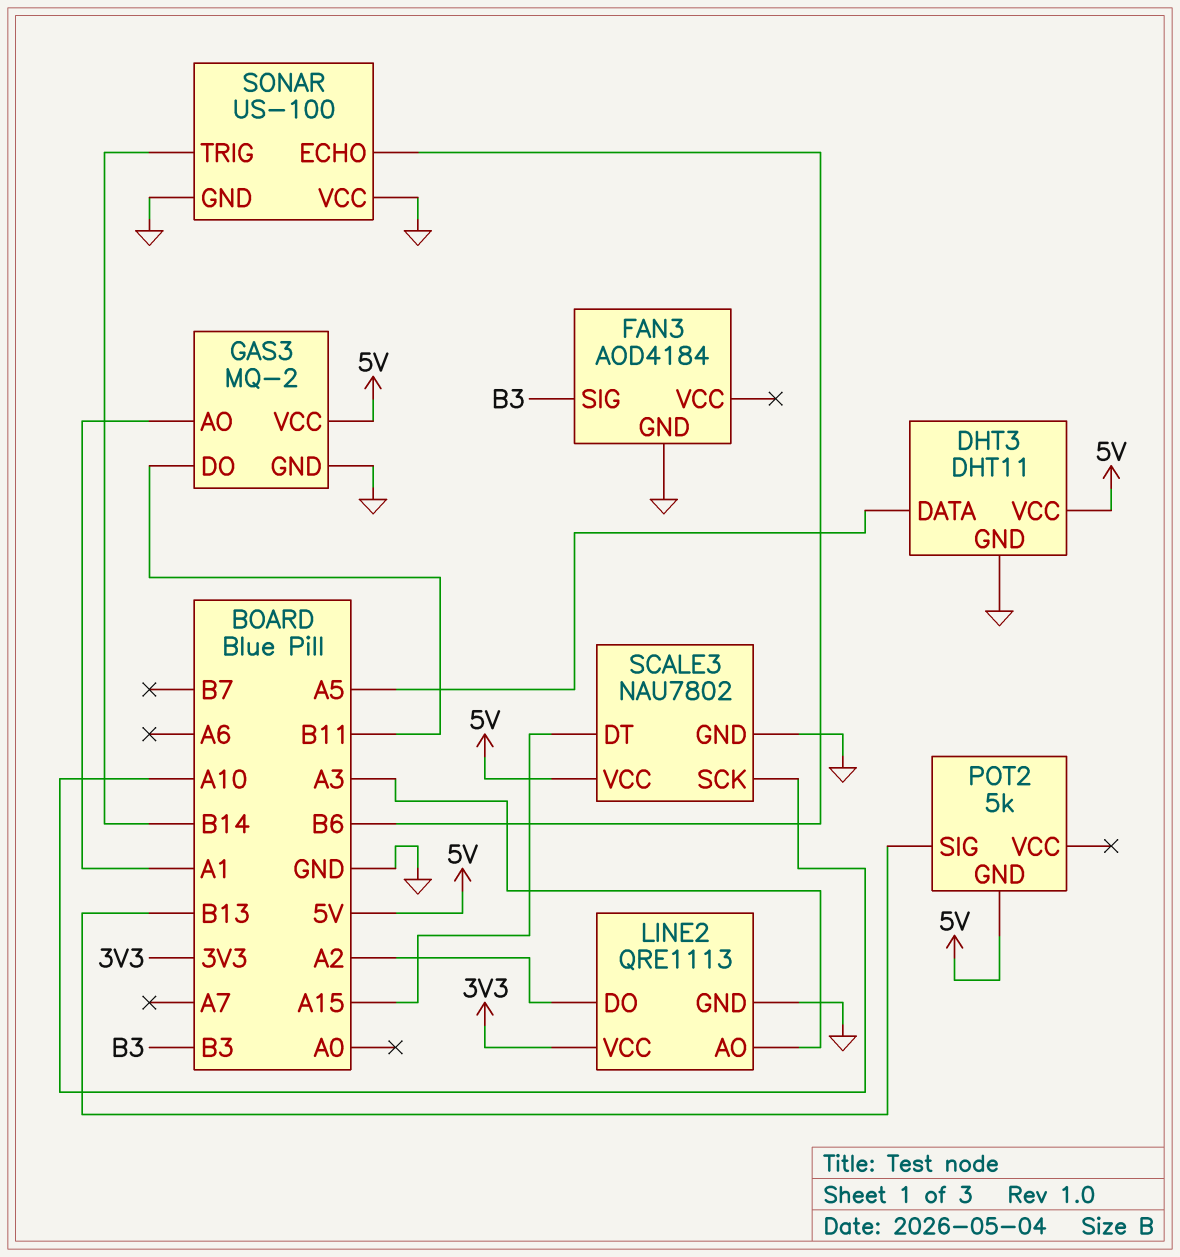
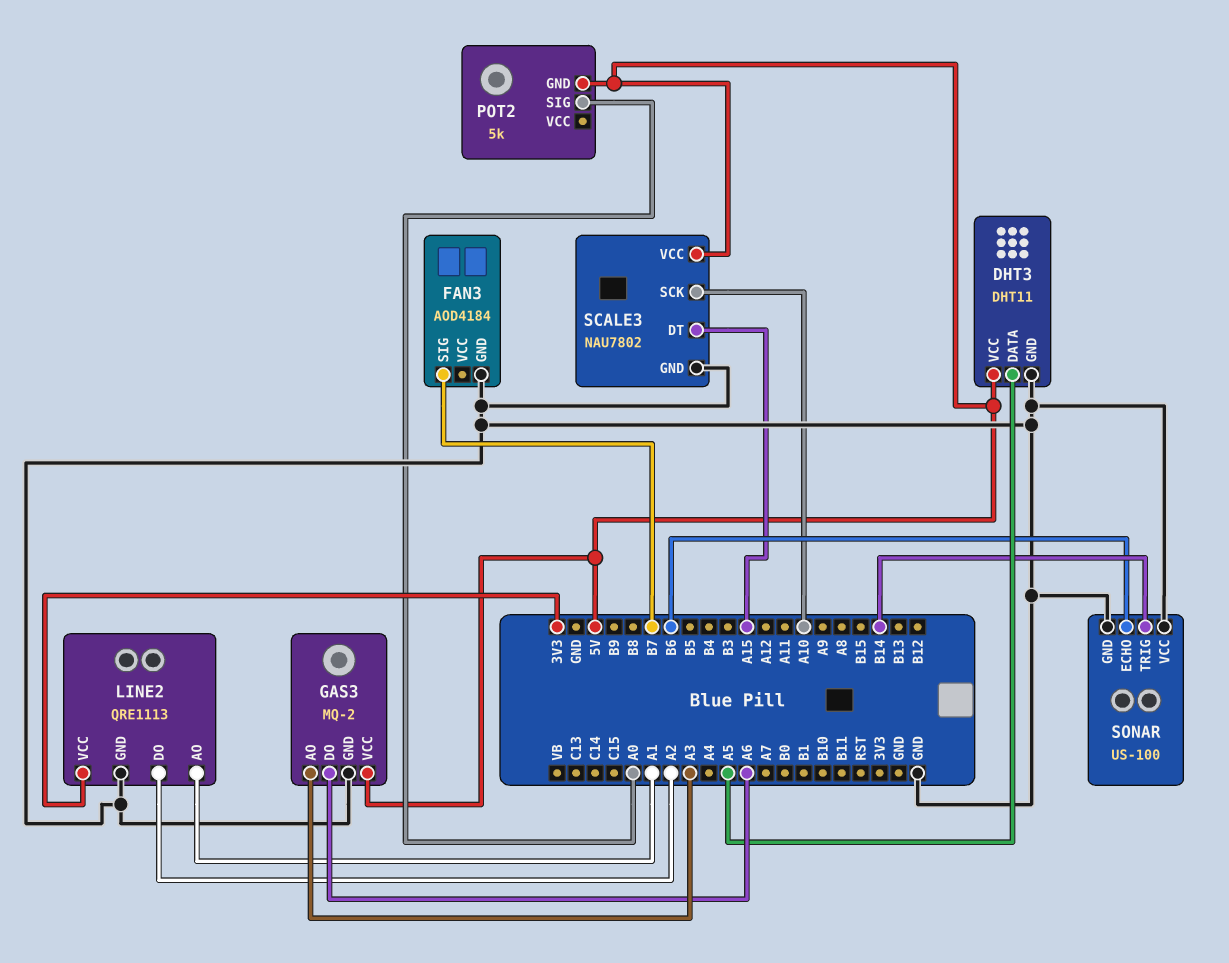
FAN3 pin SIG: B3 -> B7
GAS3 pin AO: A1 -> A3
GAS3 pin DO: B11 -> A6
LINE2 pin AO: A3 -> A1
POT2 pin SIG: B13 -> A0

